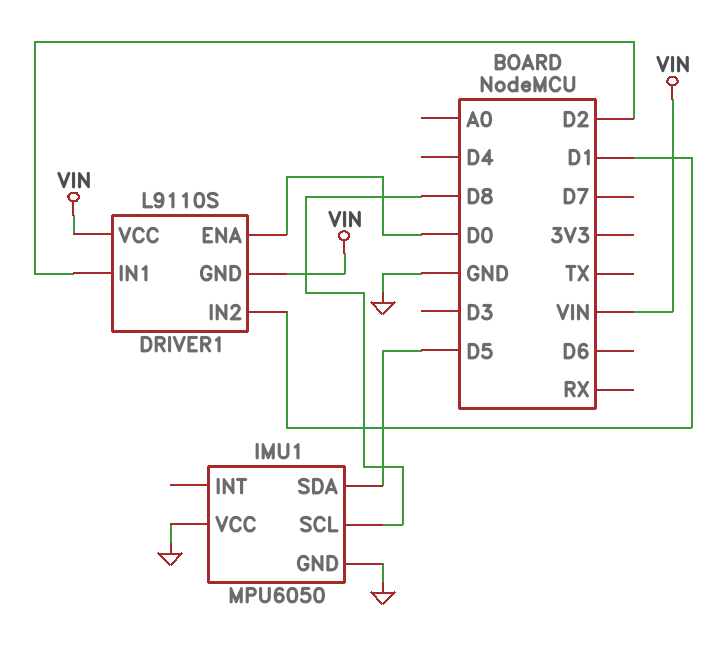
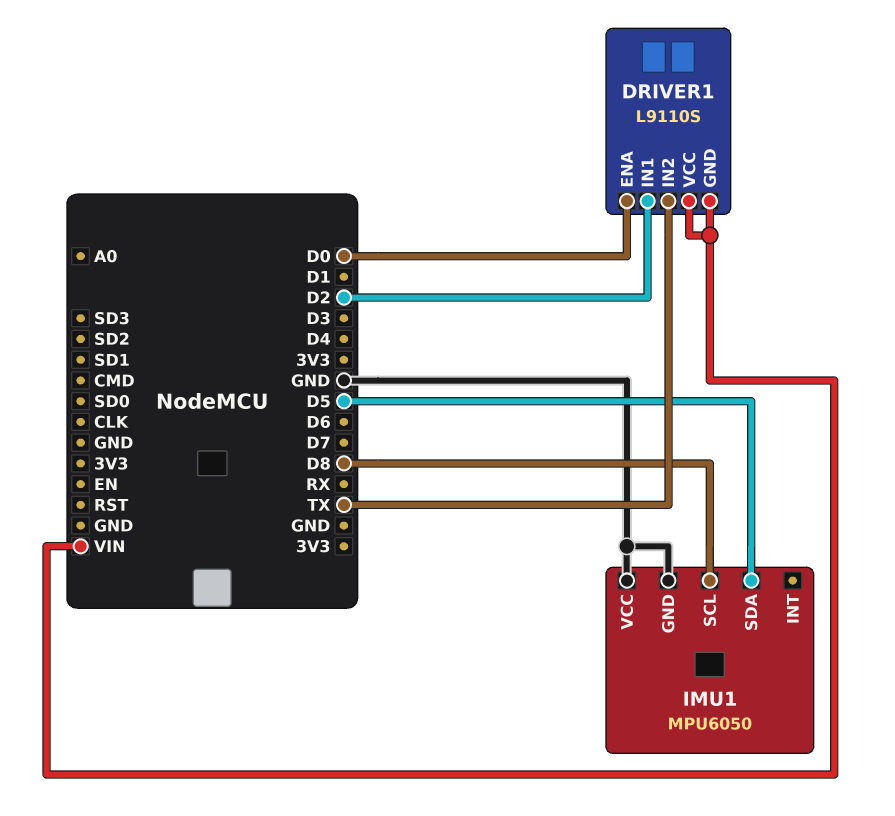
DRIVER1 pin IN2: D1 -> TX

